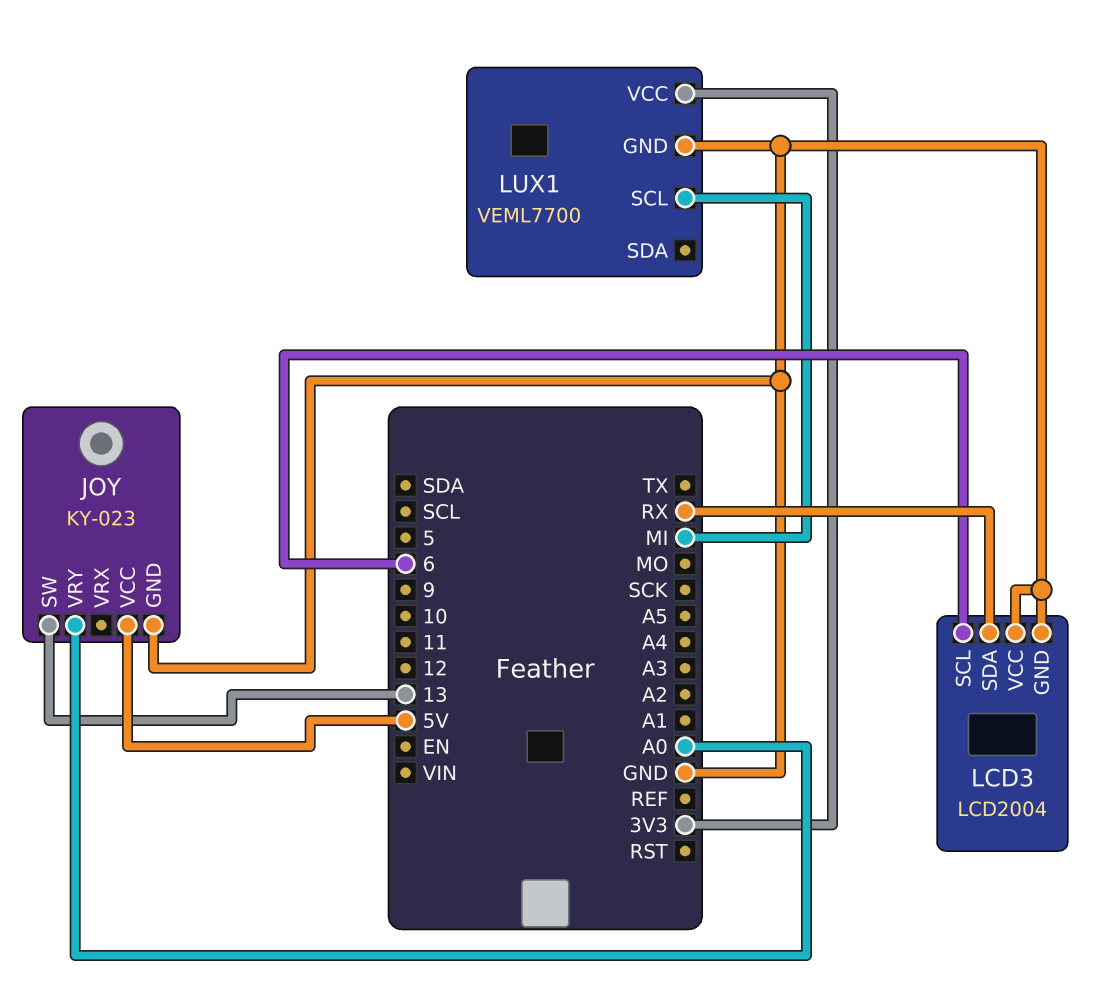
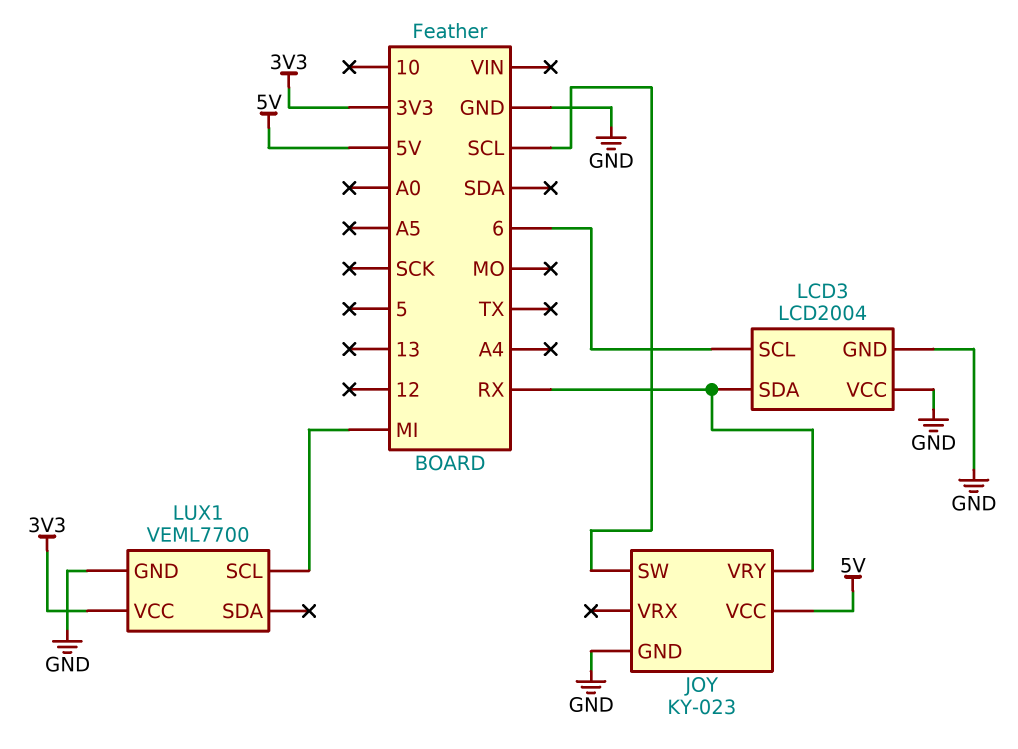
JOY pin SW: 13 -> SCL
JOY pin VRY: A0 -> RX

